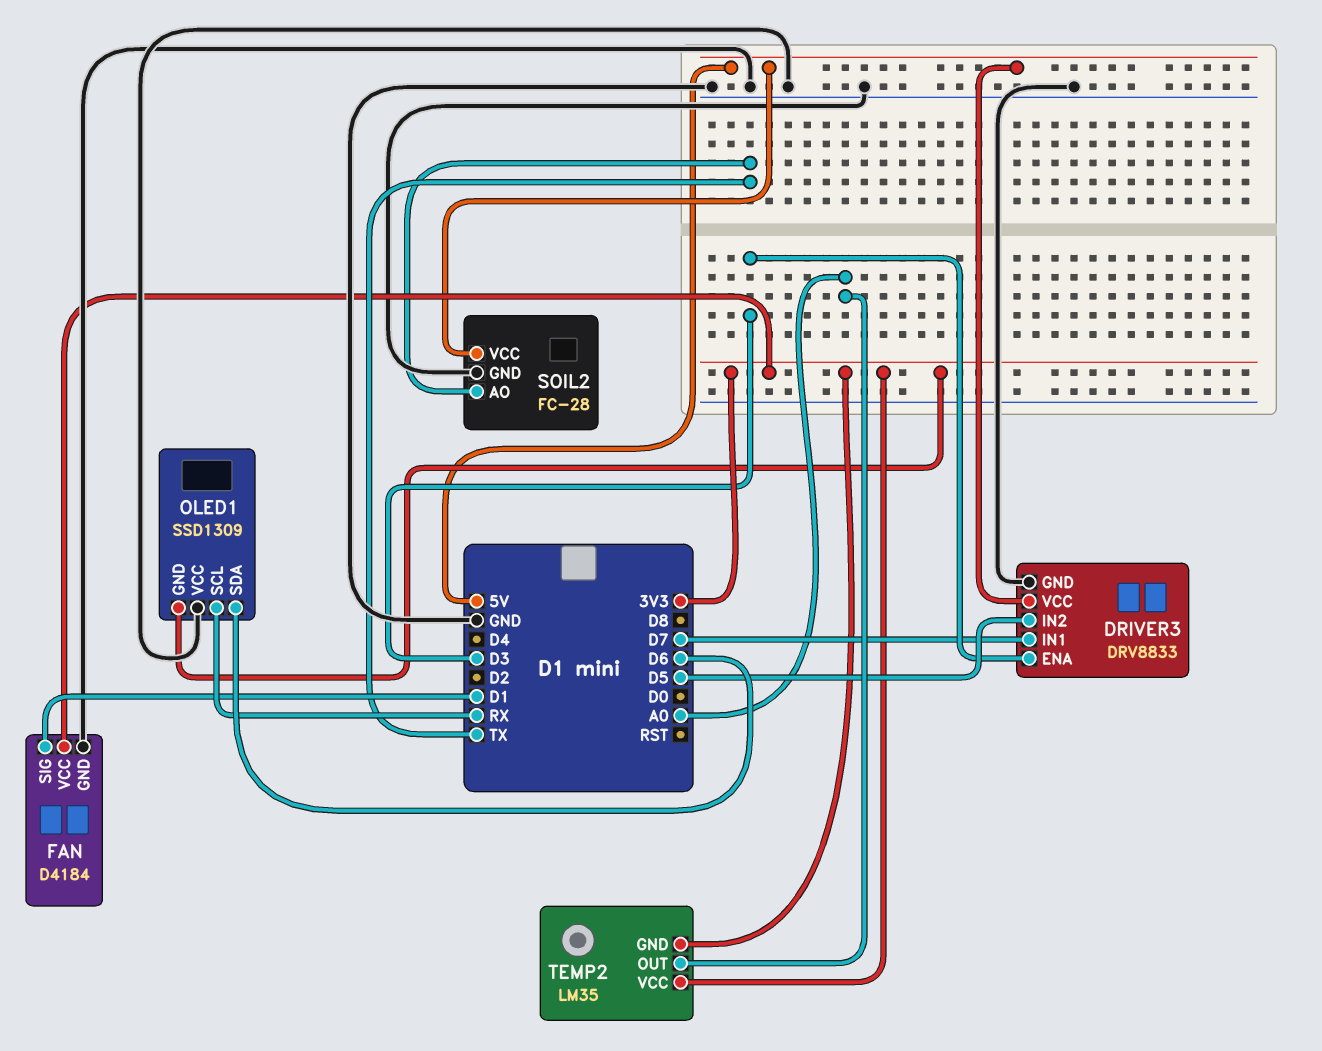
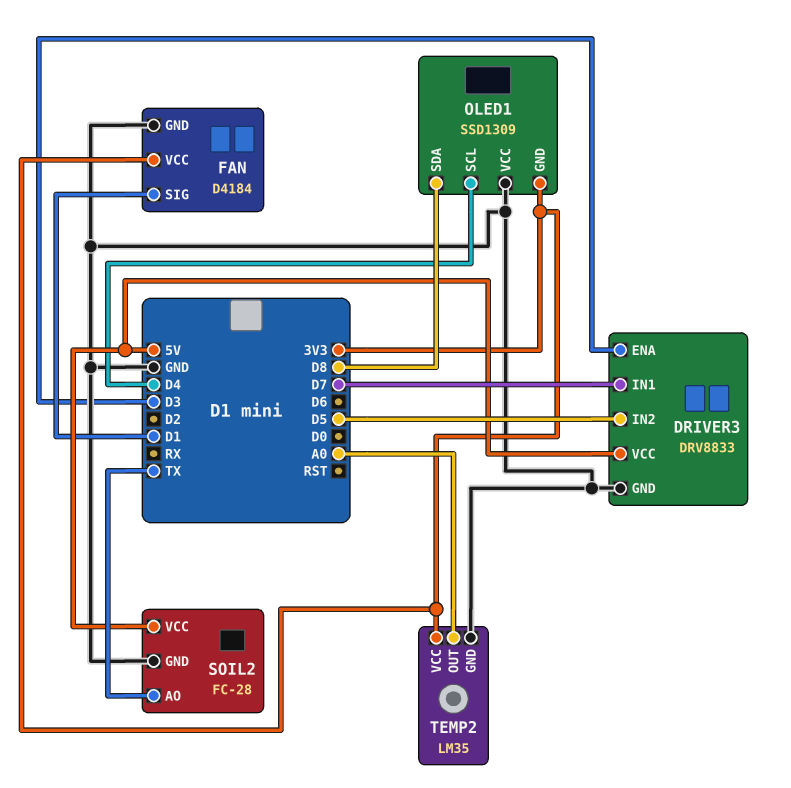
OLED1 pin SCL: RX -> D4
OLED1 pin SDA: D6 -> D8
TEMP2 pin GND: 3V3 -> GND

